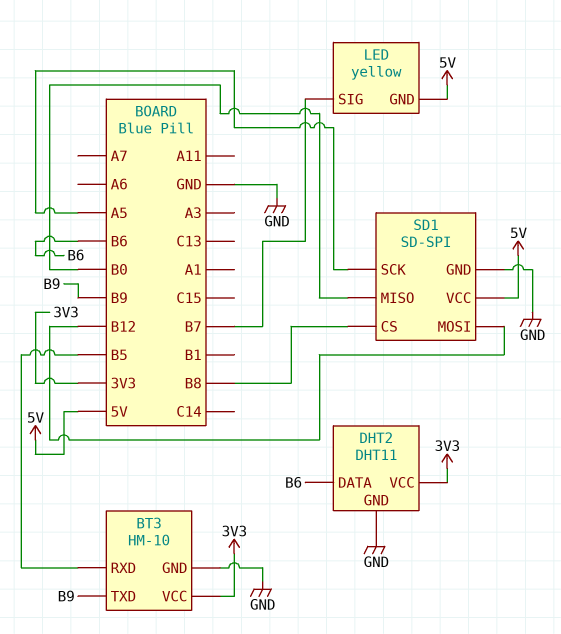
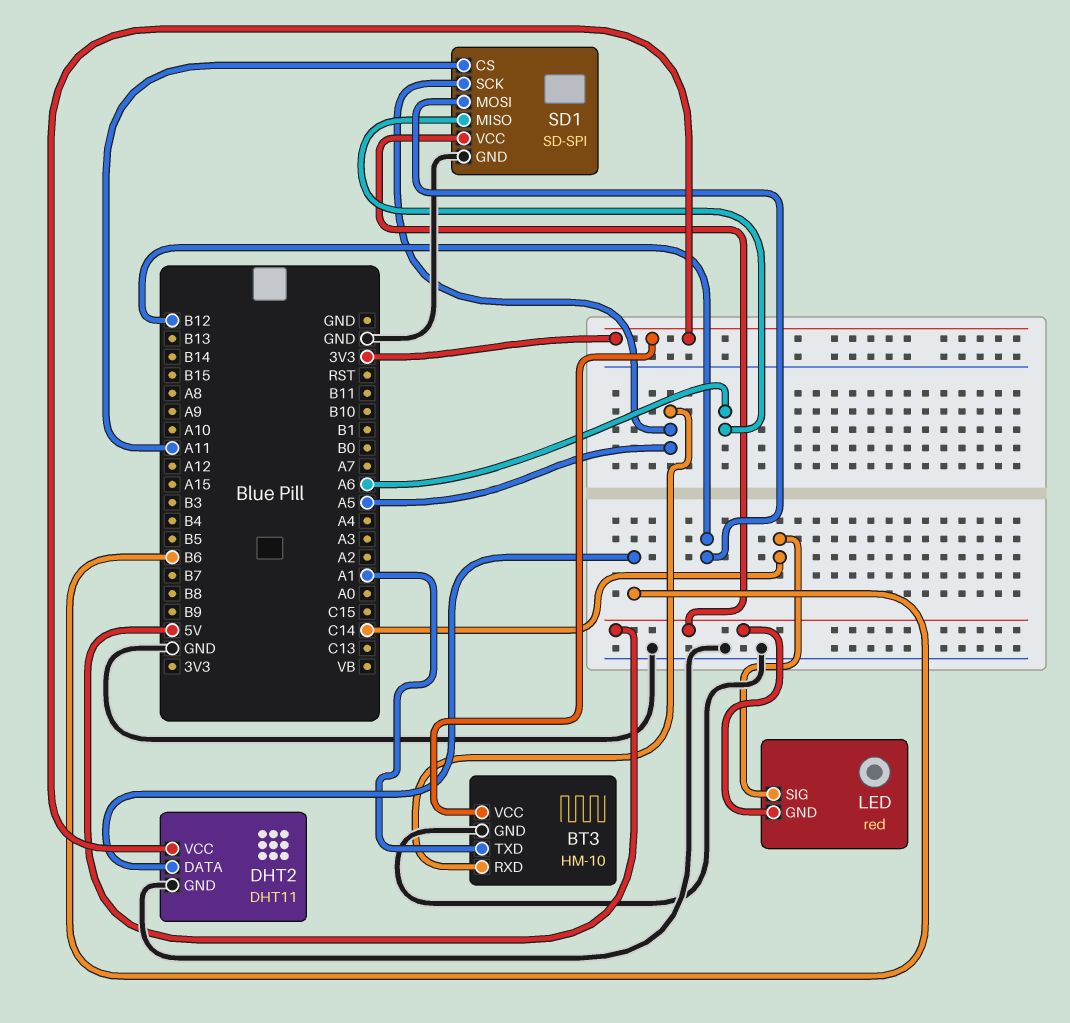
BT3 pin RXD: B5 -> A5
BT3 pin TXD: B9 -> A1
LED: yellow -> red
LED pin SIG: B7 -> C14
SD1 pin CS: B8 -> A11
SD1 pin MISO: B0 -> A6

